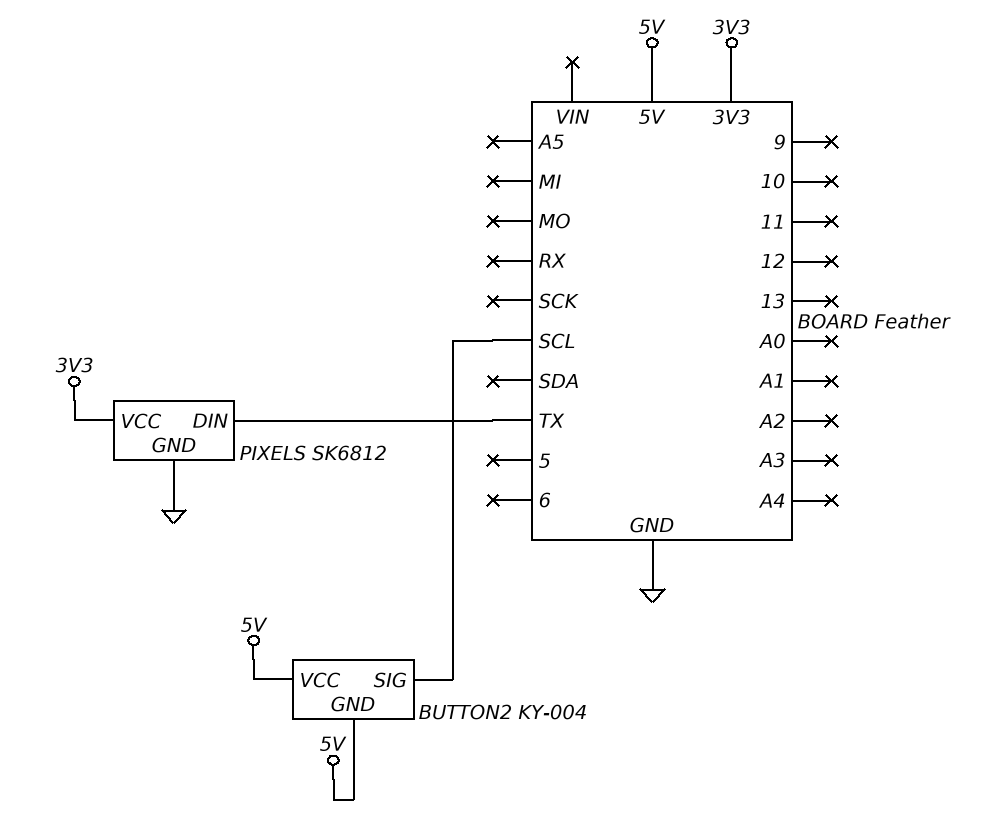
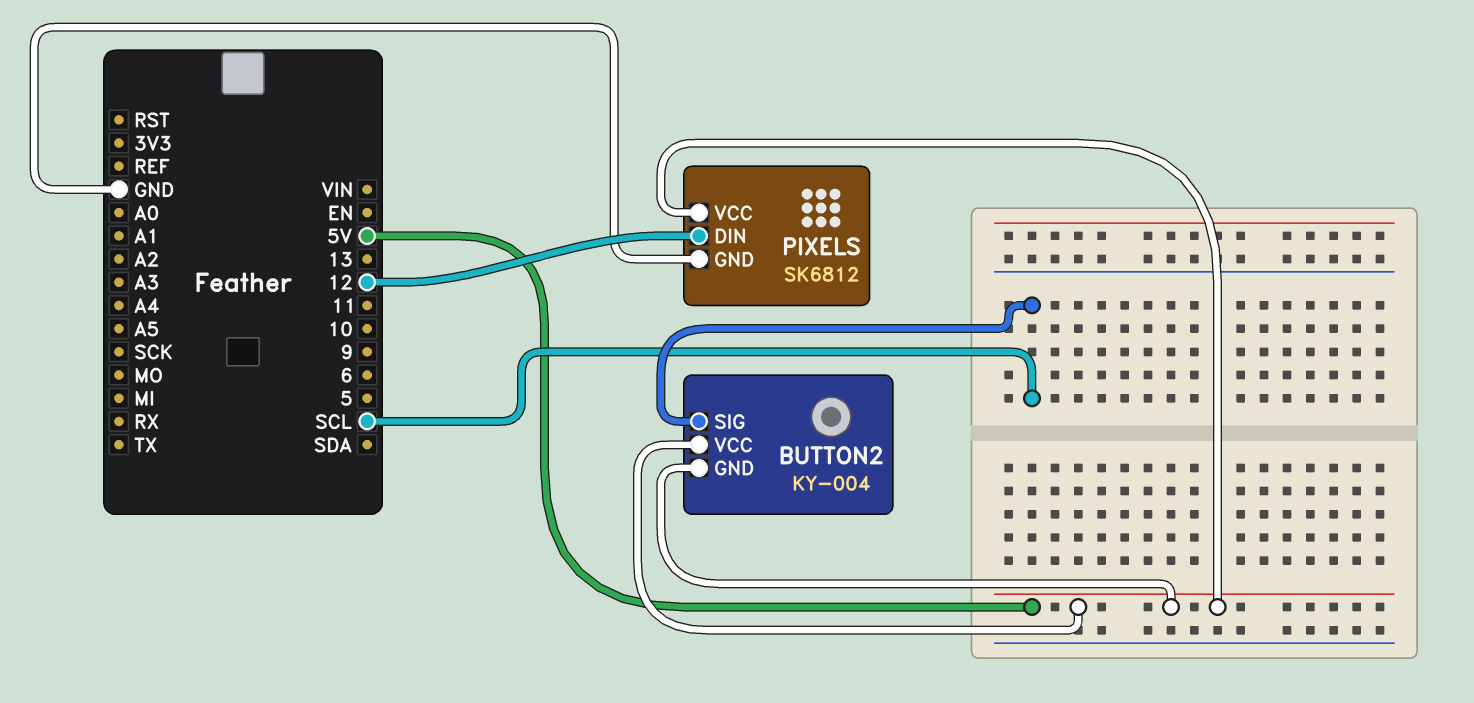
PIXELS pin DIN: TX -> 12
PIXELS pin VCC: 3V3 -> 5V

